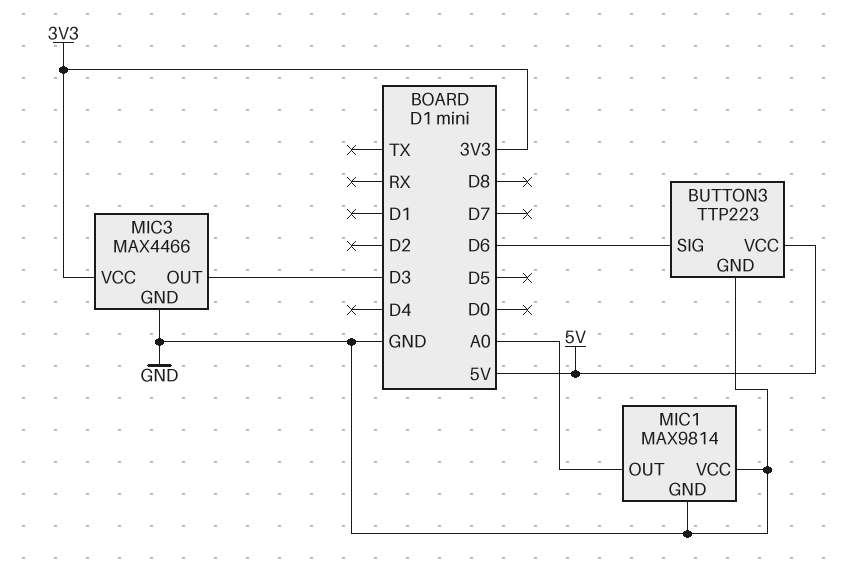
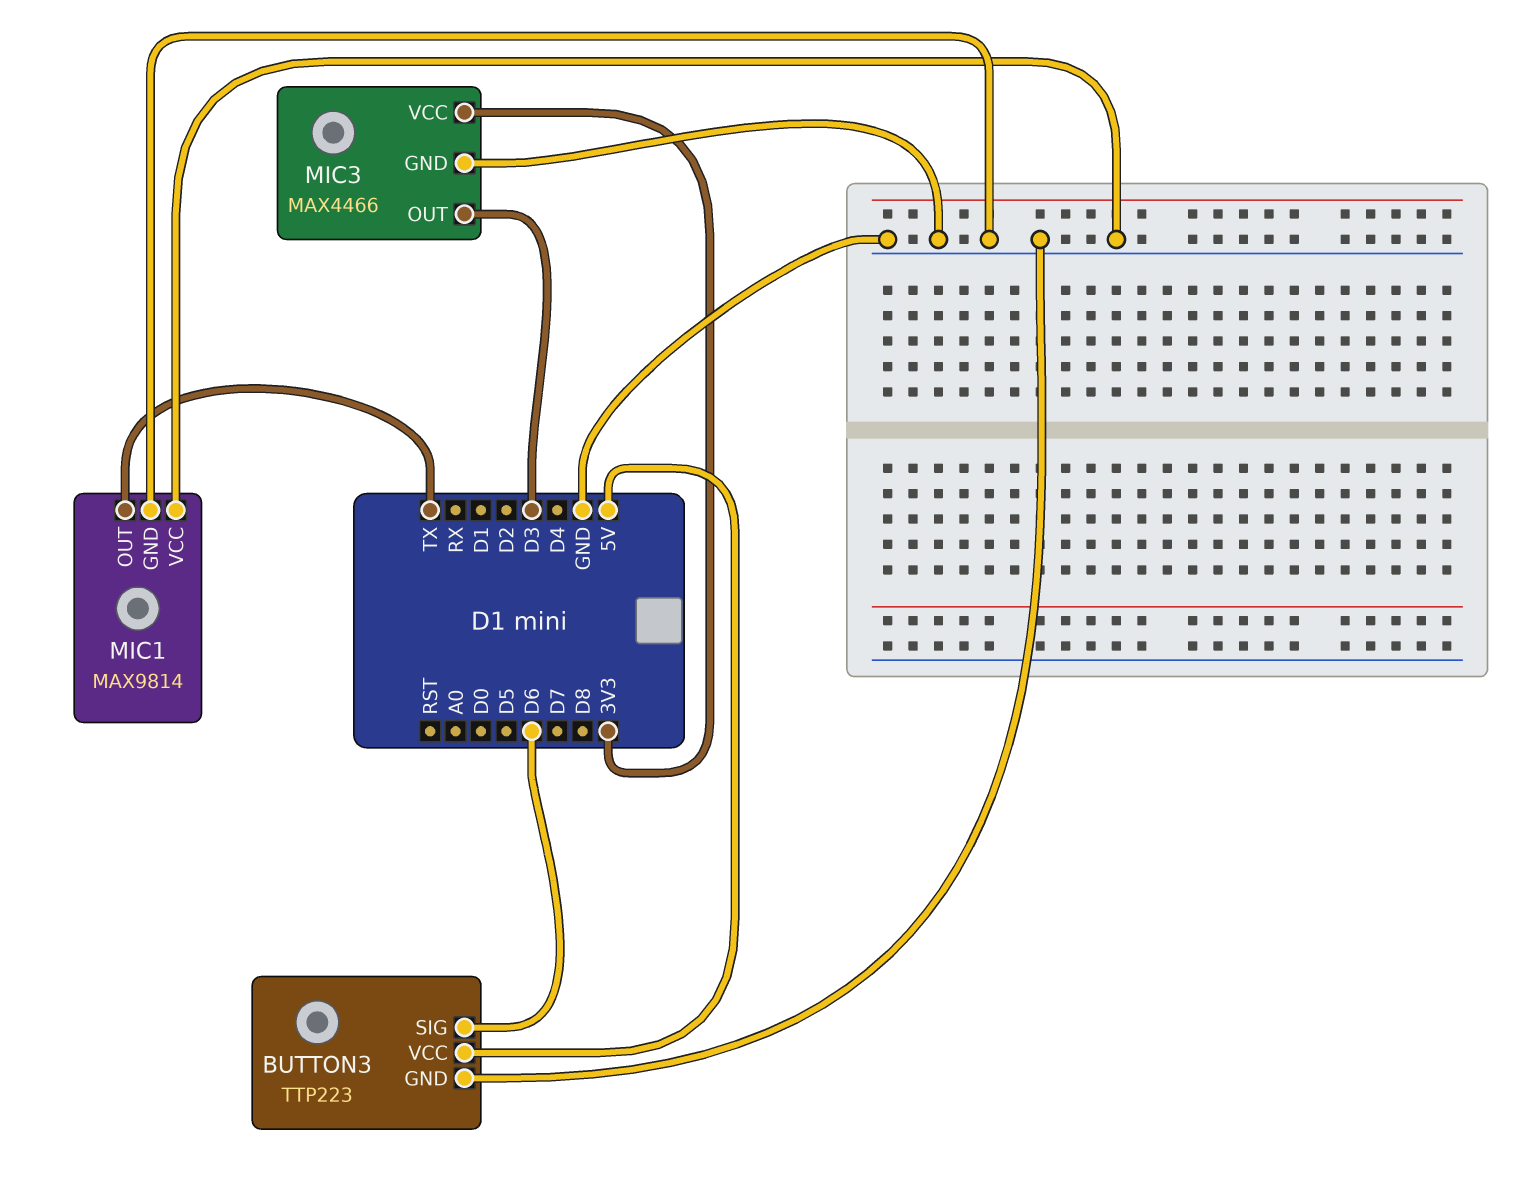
MIC1 pin OUT: A0 -> TX

